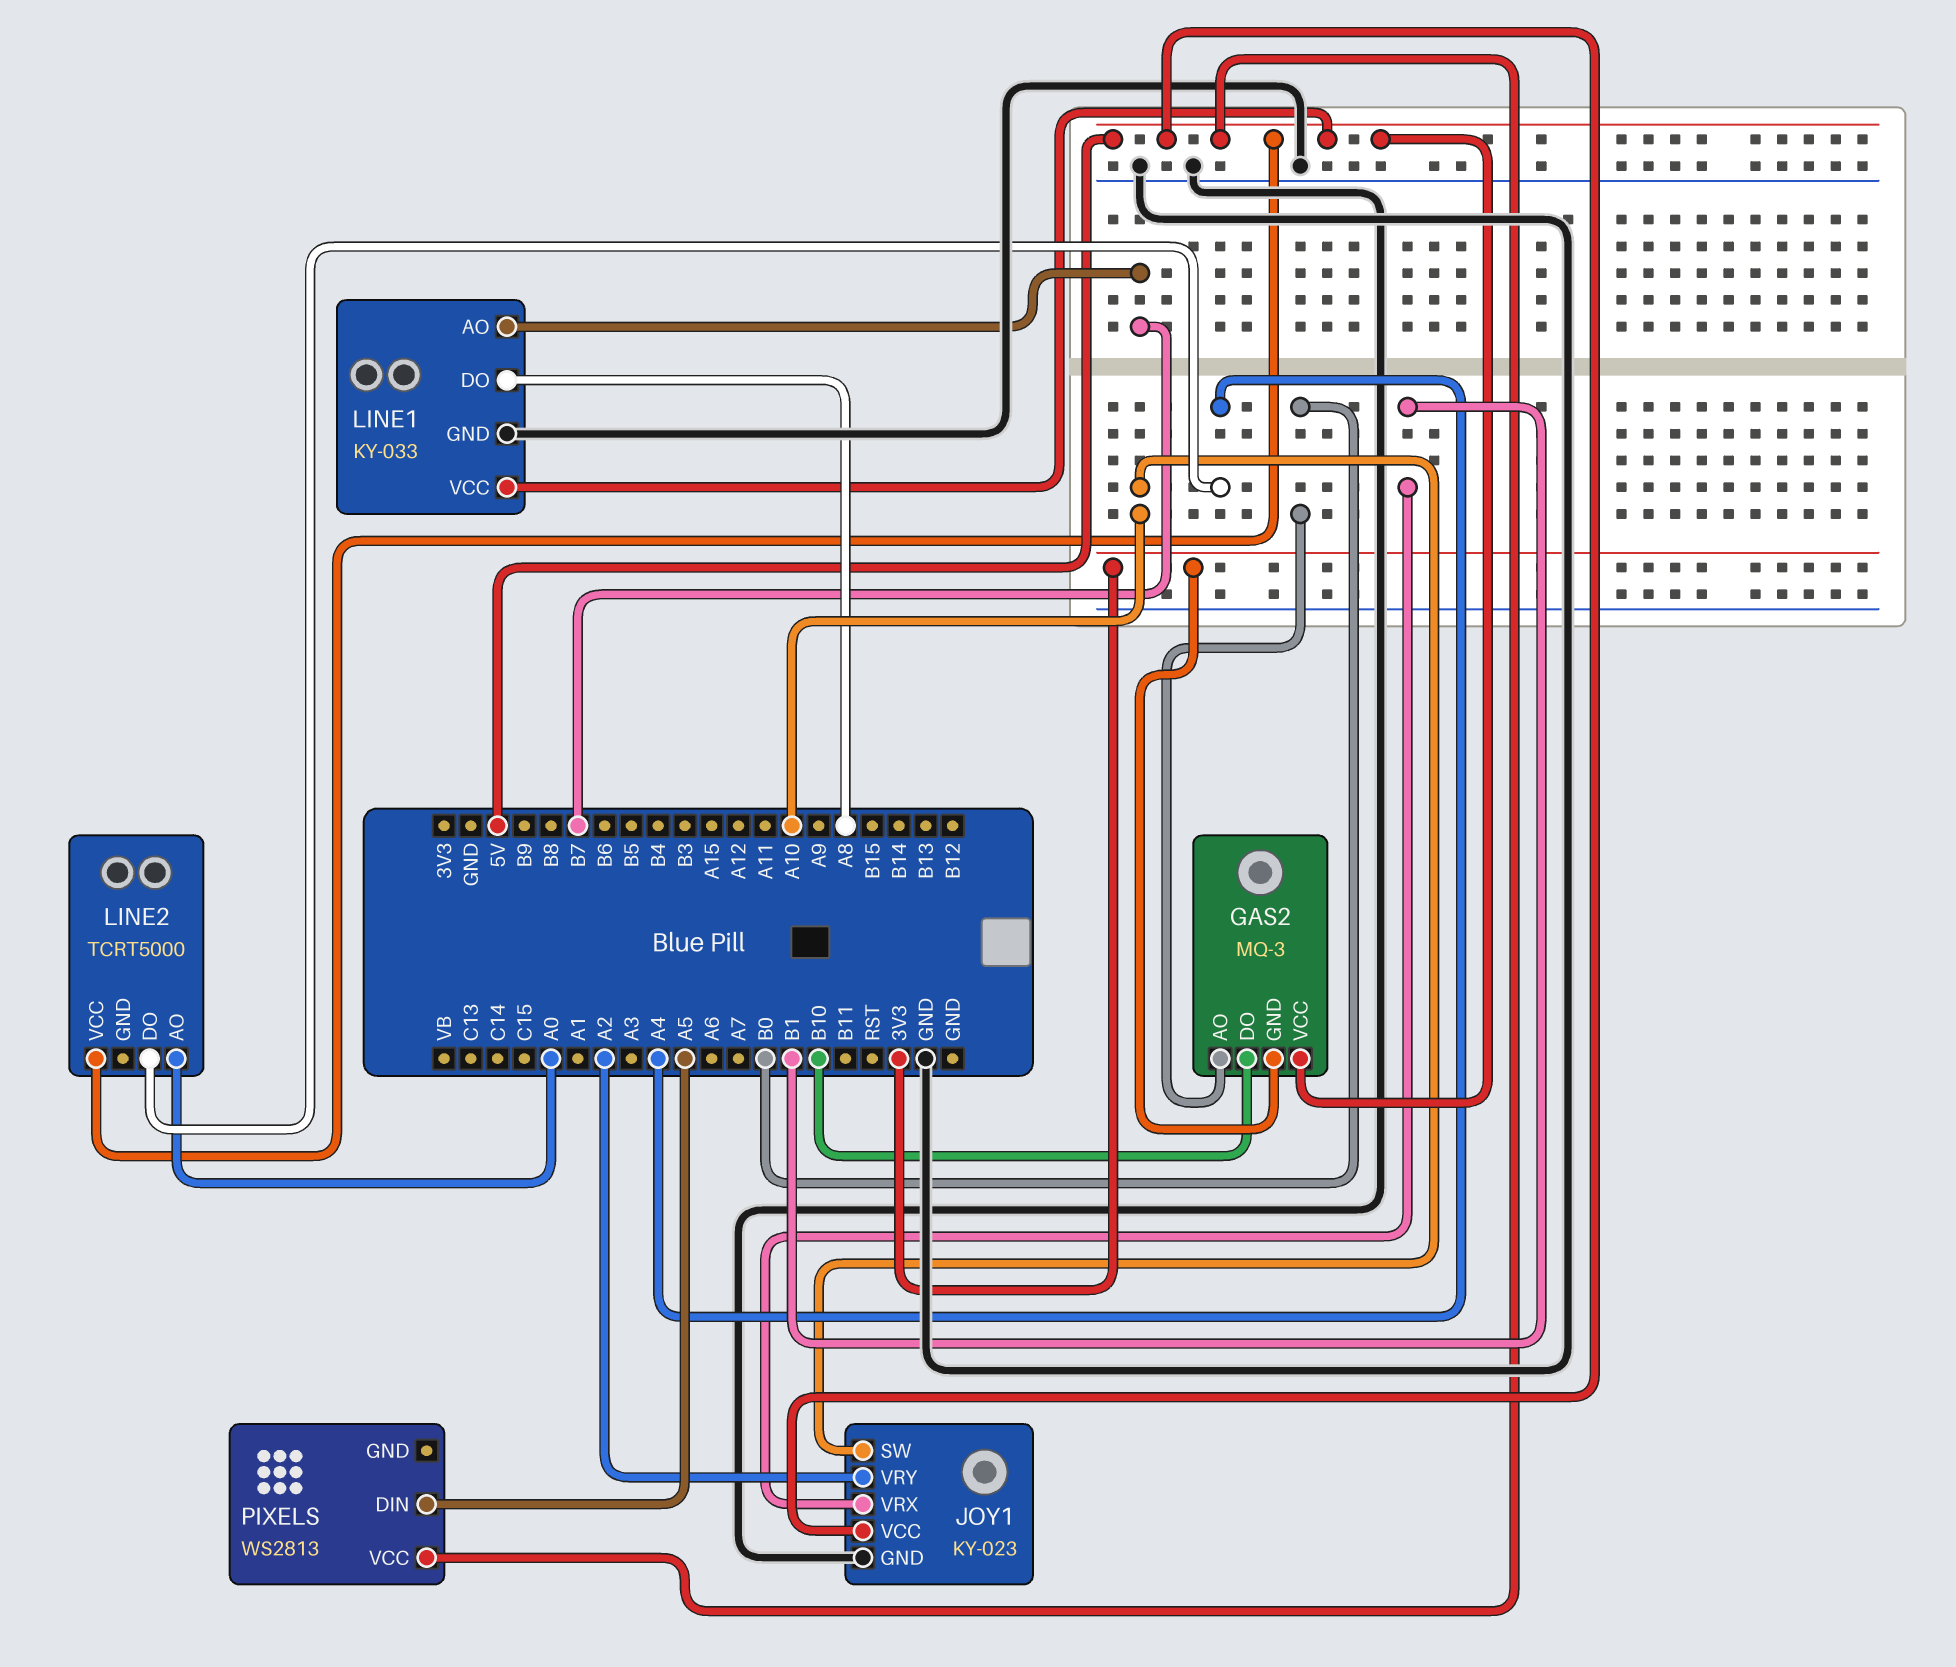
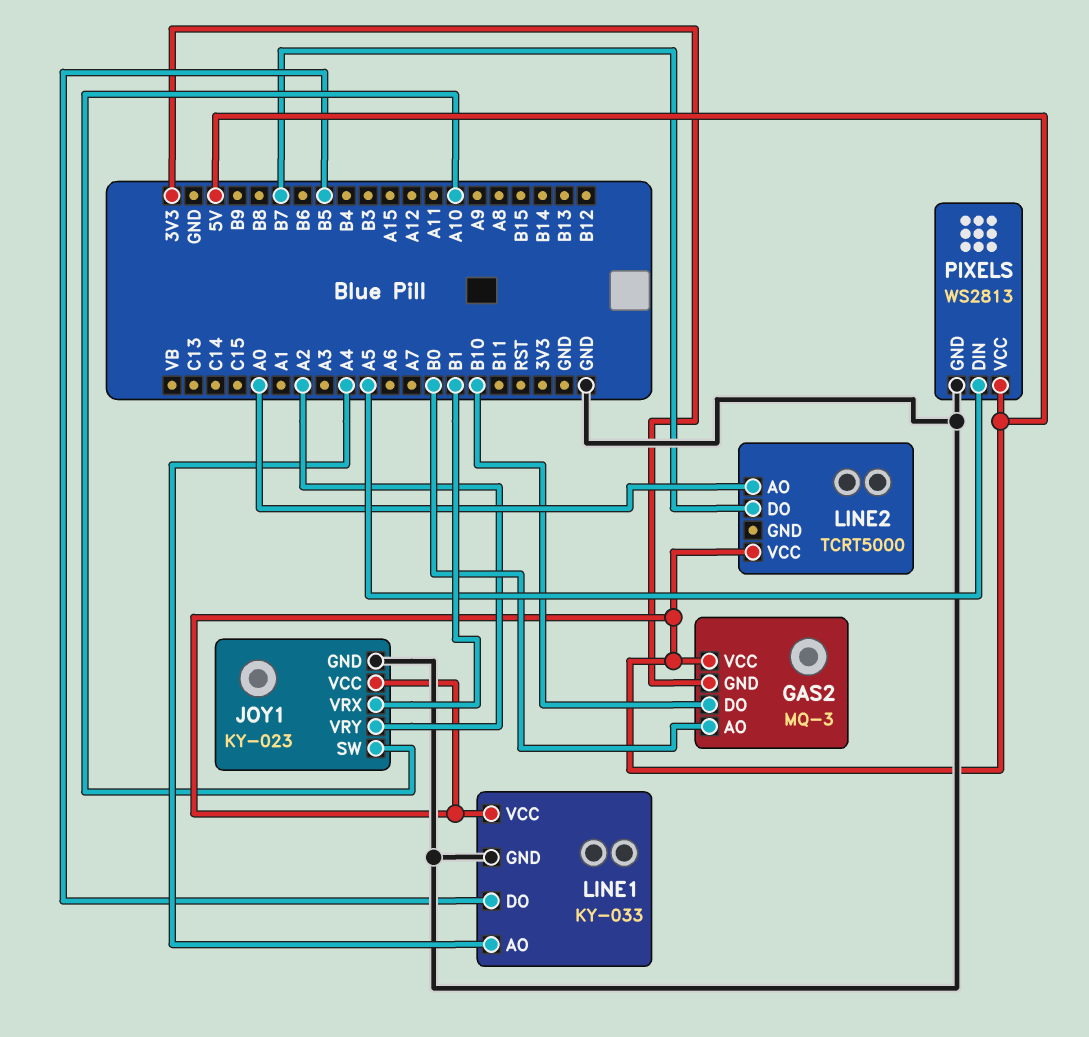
LINE1 pin AO: B7 -> A4
LINE1 pin DO: A8 -> B5
LINE2 pin DO: A4 -> B7
PIXELS pin GND: none -> GND

